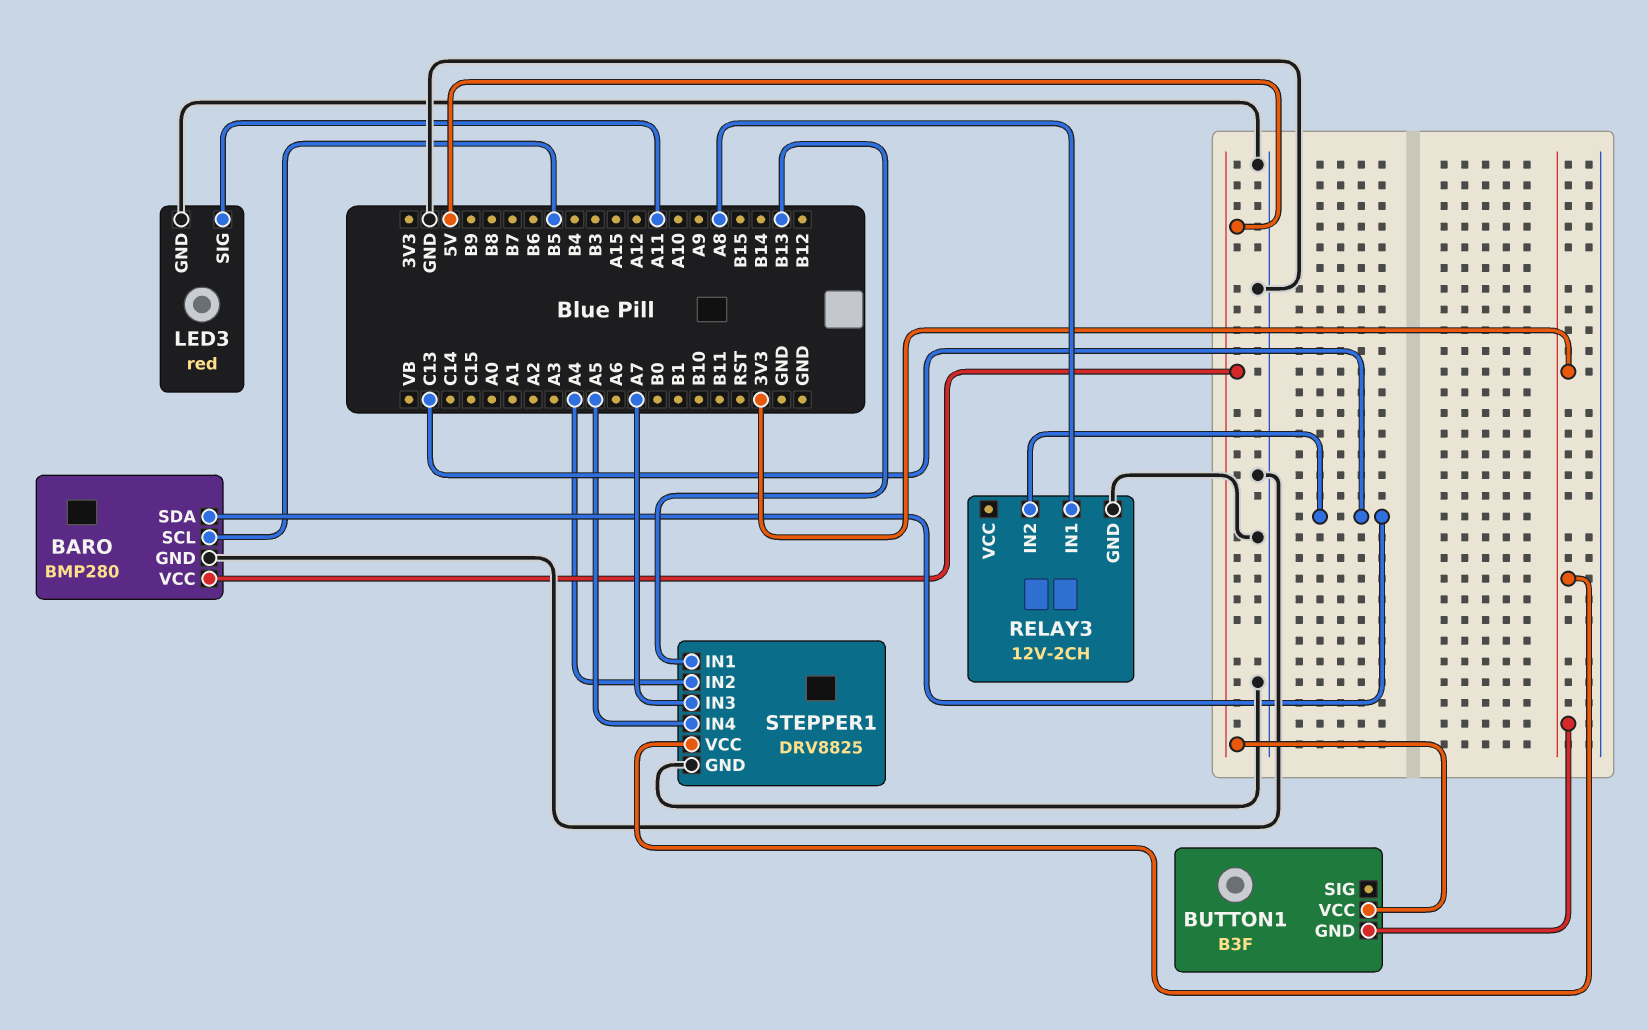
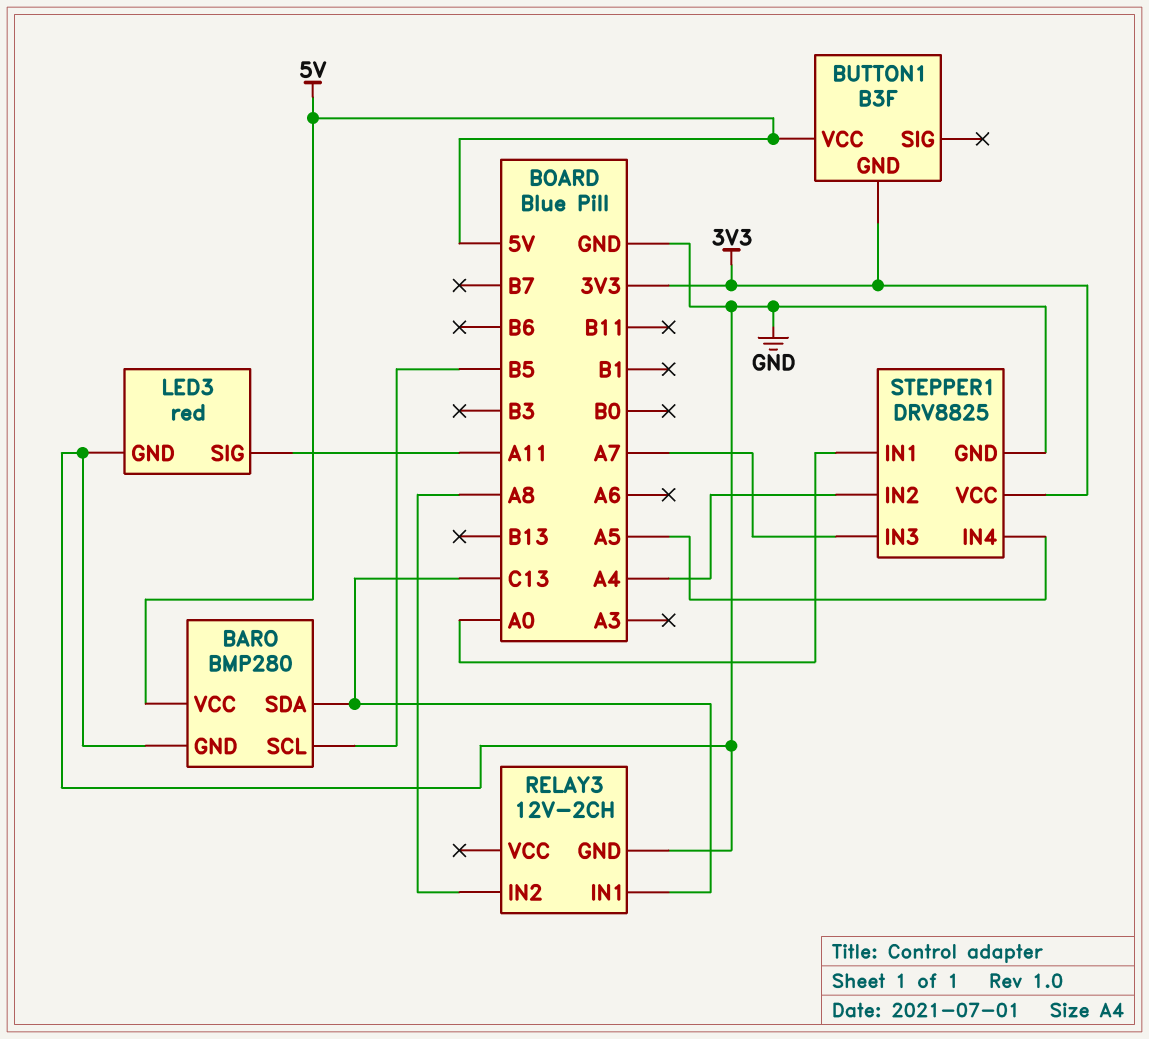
RELAY3 pin IN1: A8 -> C13
RELAY3 pin IN2: C13 -> A8
STEPPER1 pin IN1: B13 -> A0

